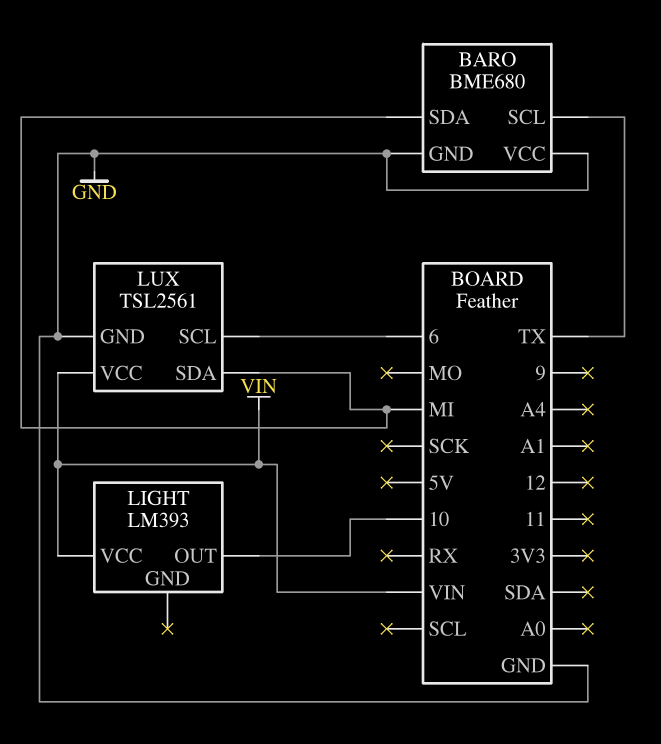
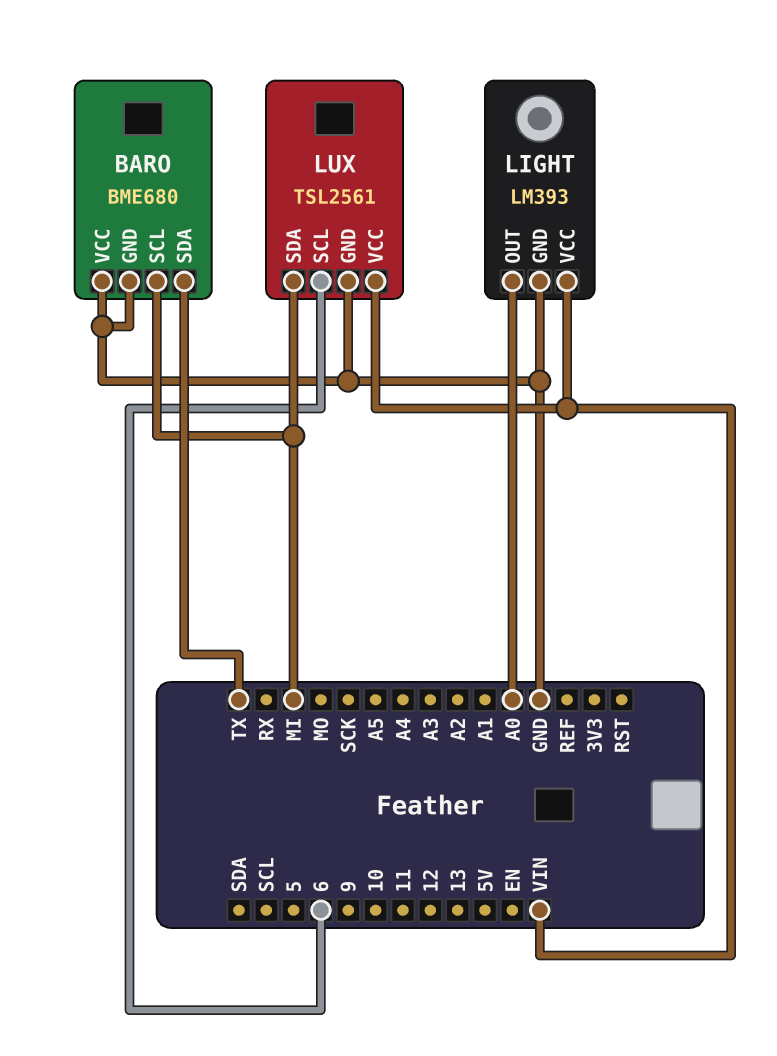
BARO pin SCL: TX -> MI
BARO pin SDA: MI -> TX
LIGHT pin GND: none -> GND
LIGHT pin OUT: 10 -> A0

